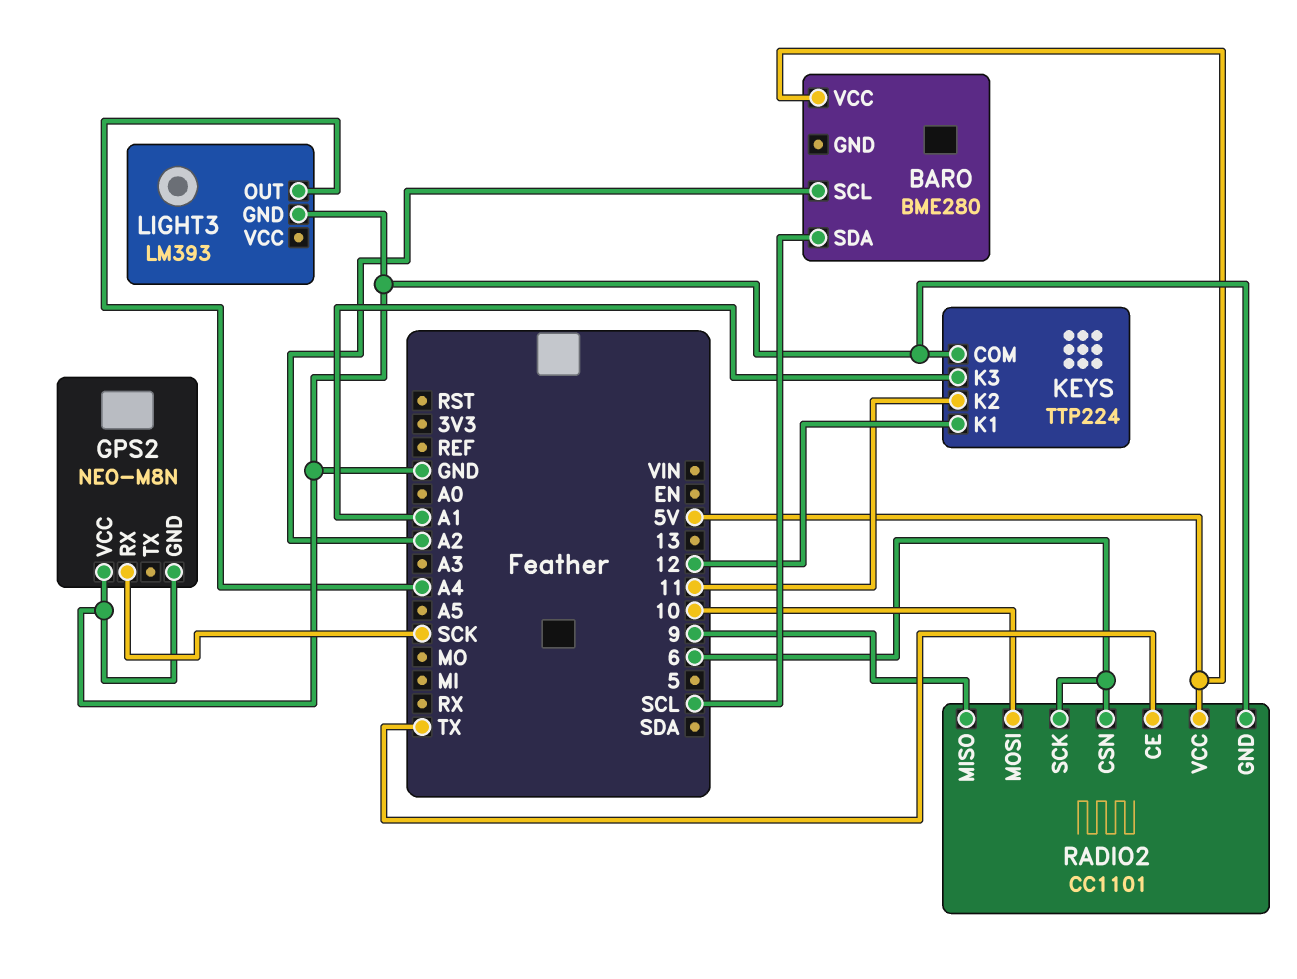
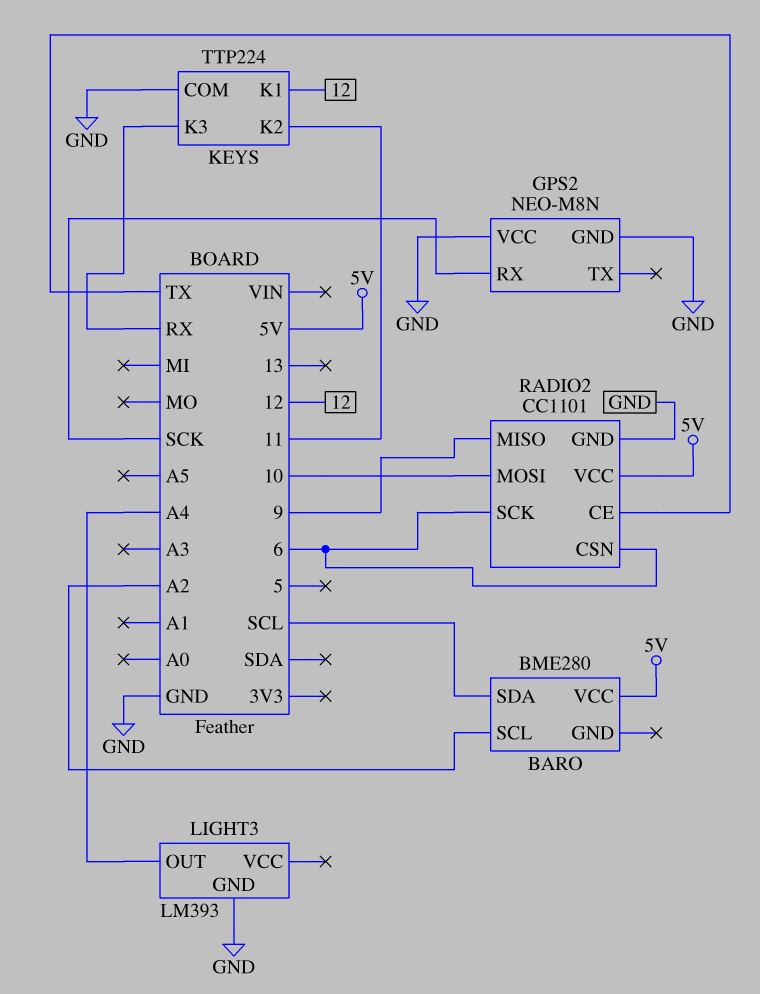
KEYS pin K3: A1 -> RX

